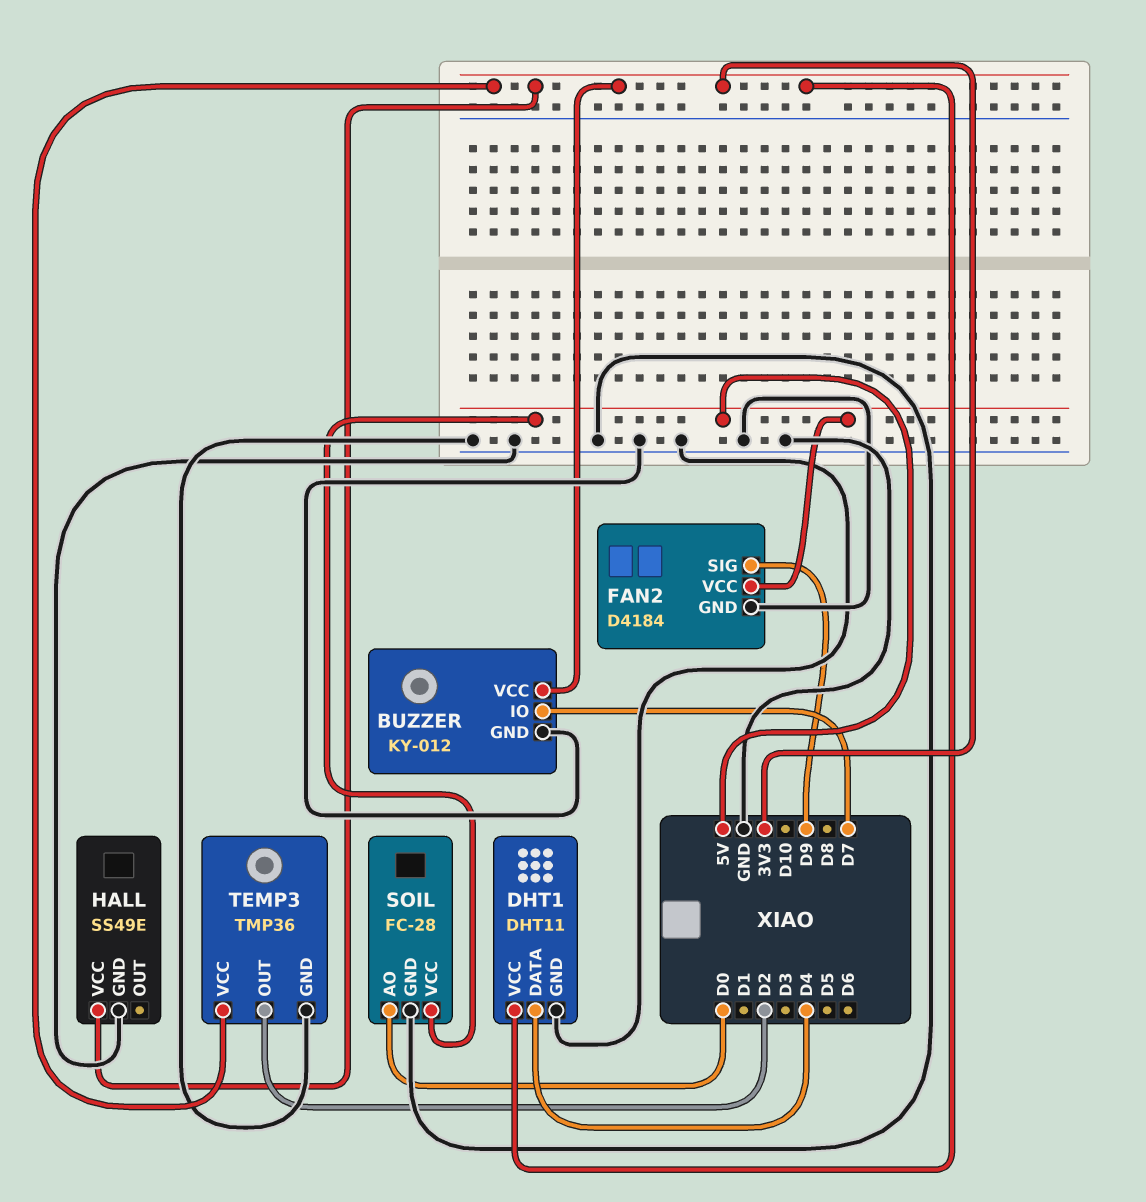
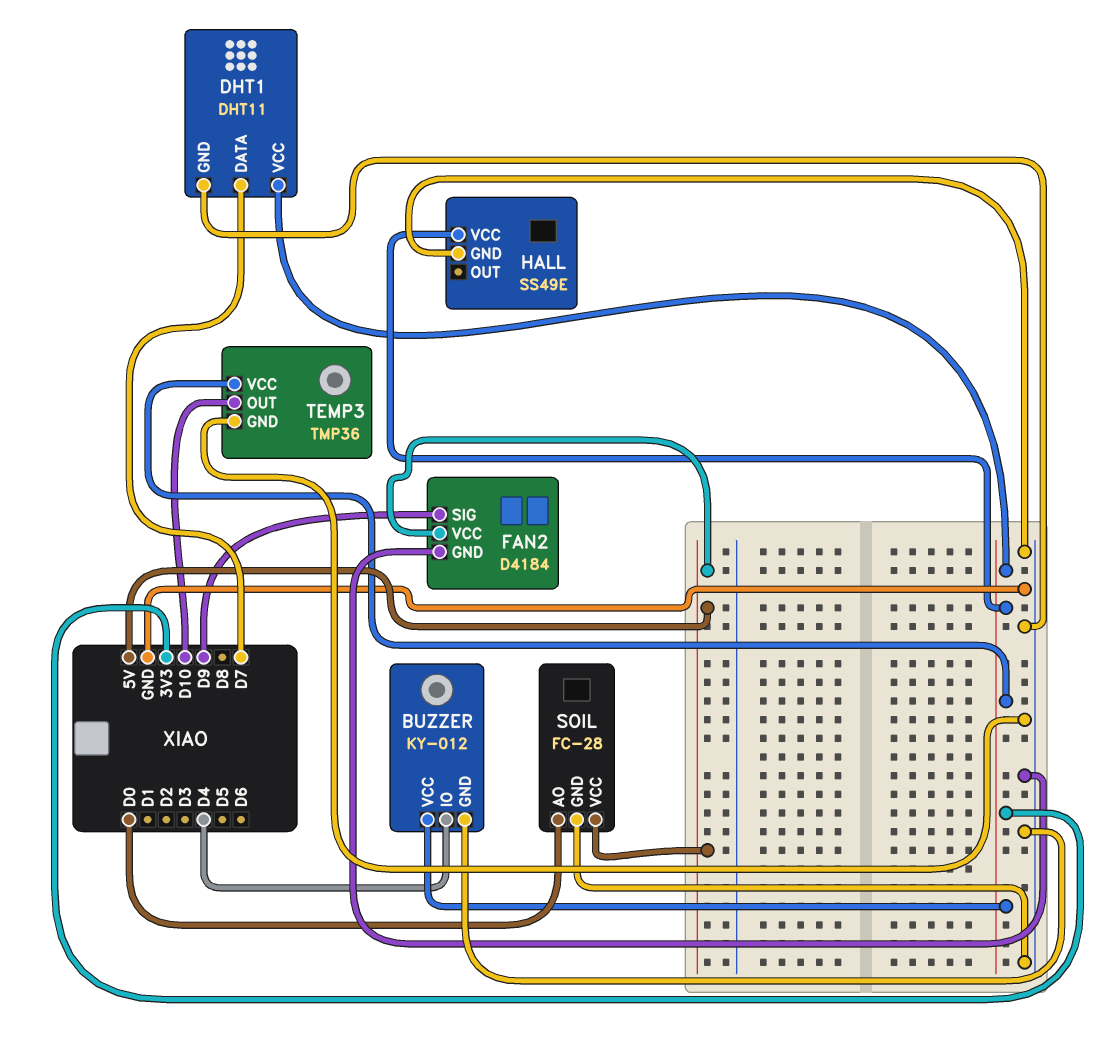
BUZZER pin IO: D7 -> D4
DHT1 pin DATA: D4 -> D7
TEMP3 pin OUT: D2 -> D10

